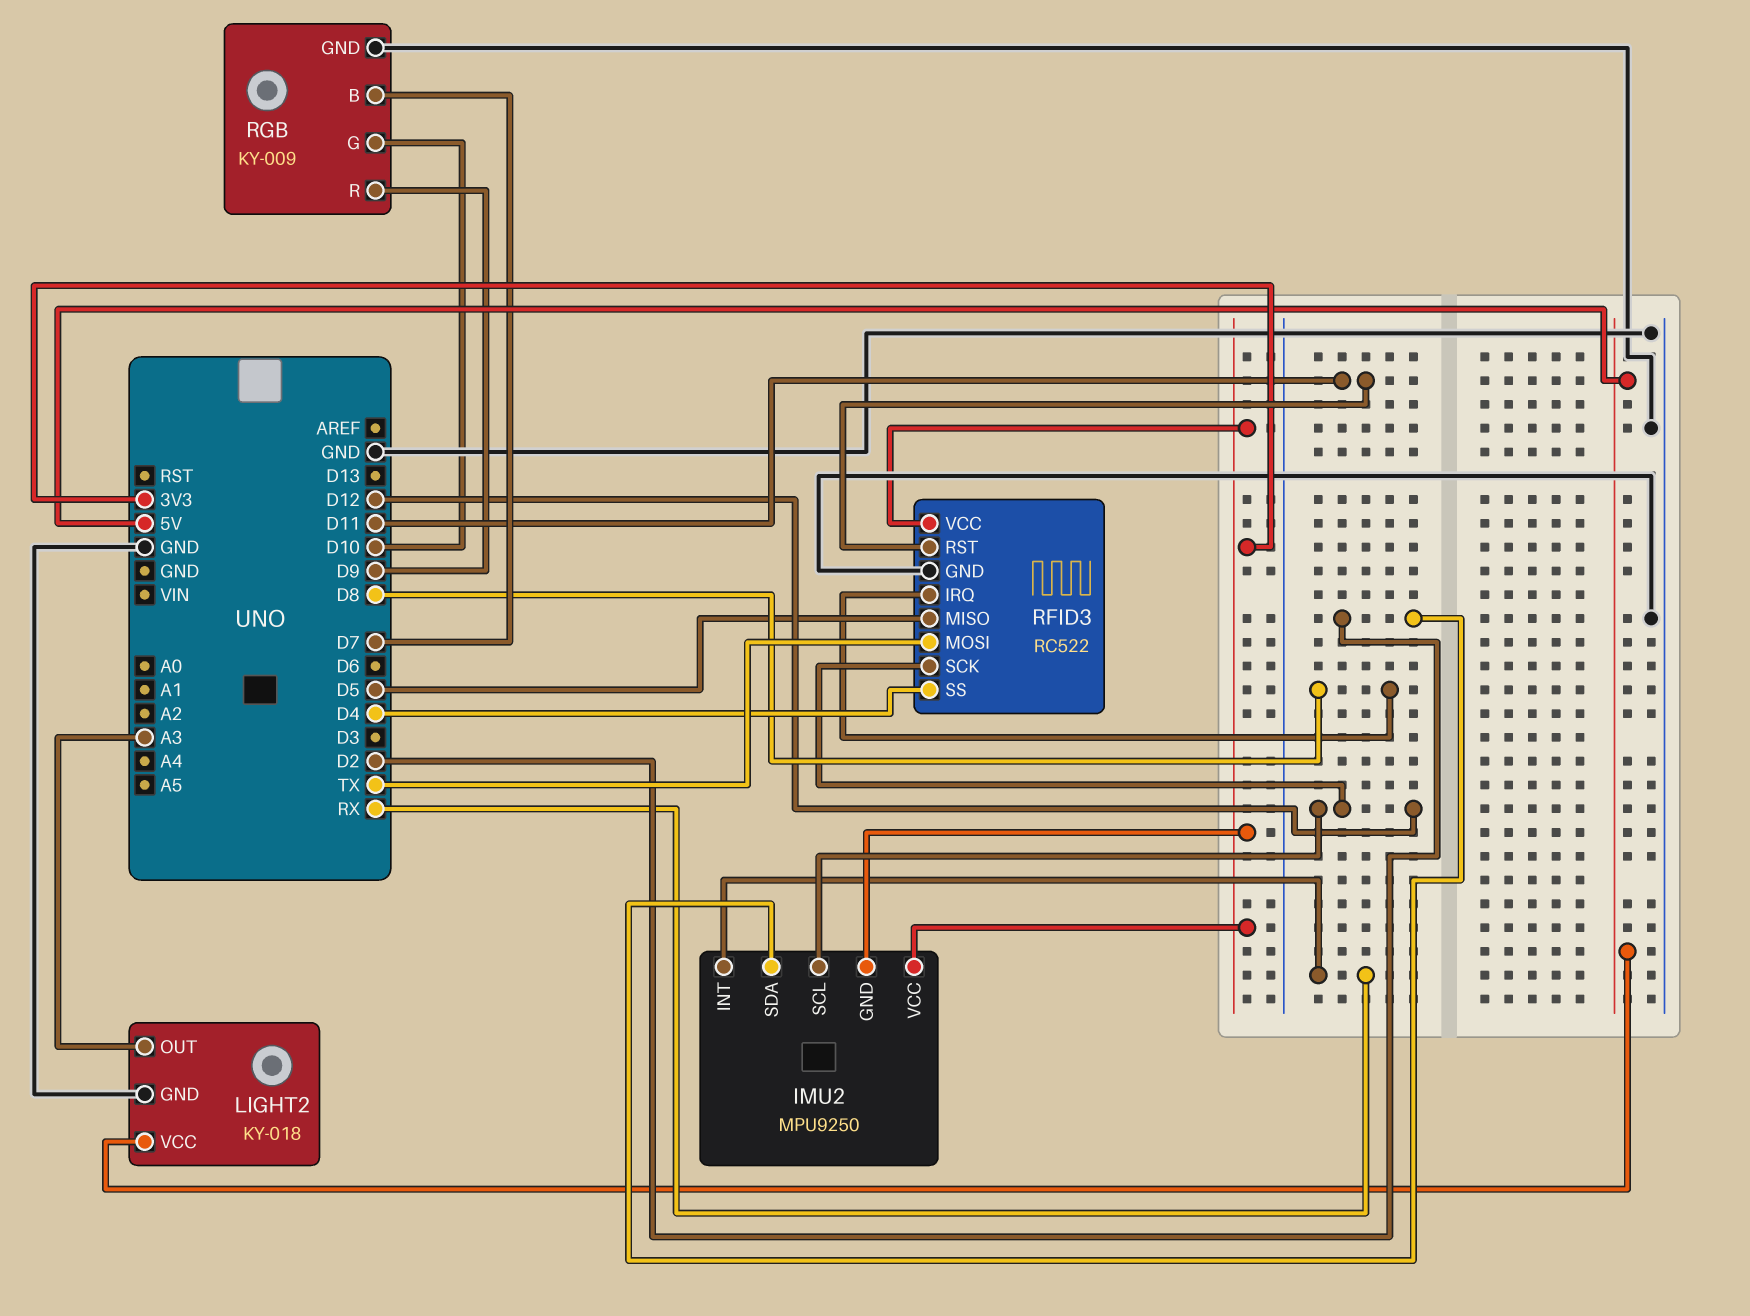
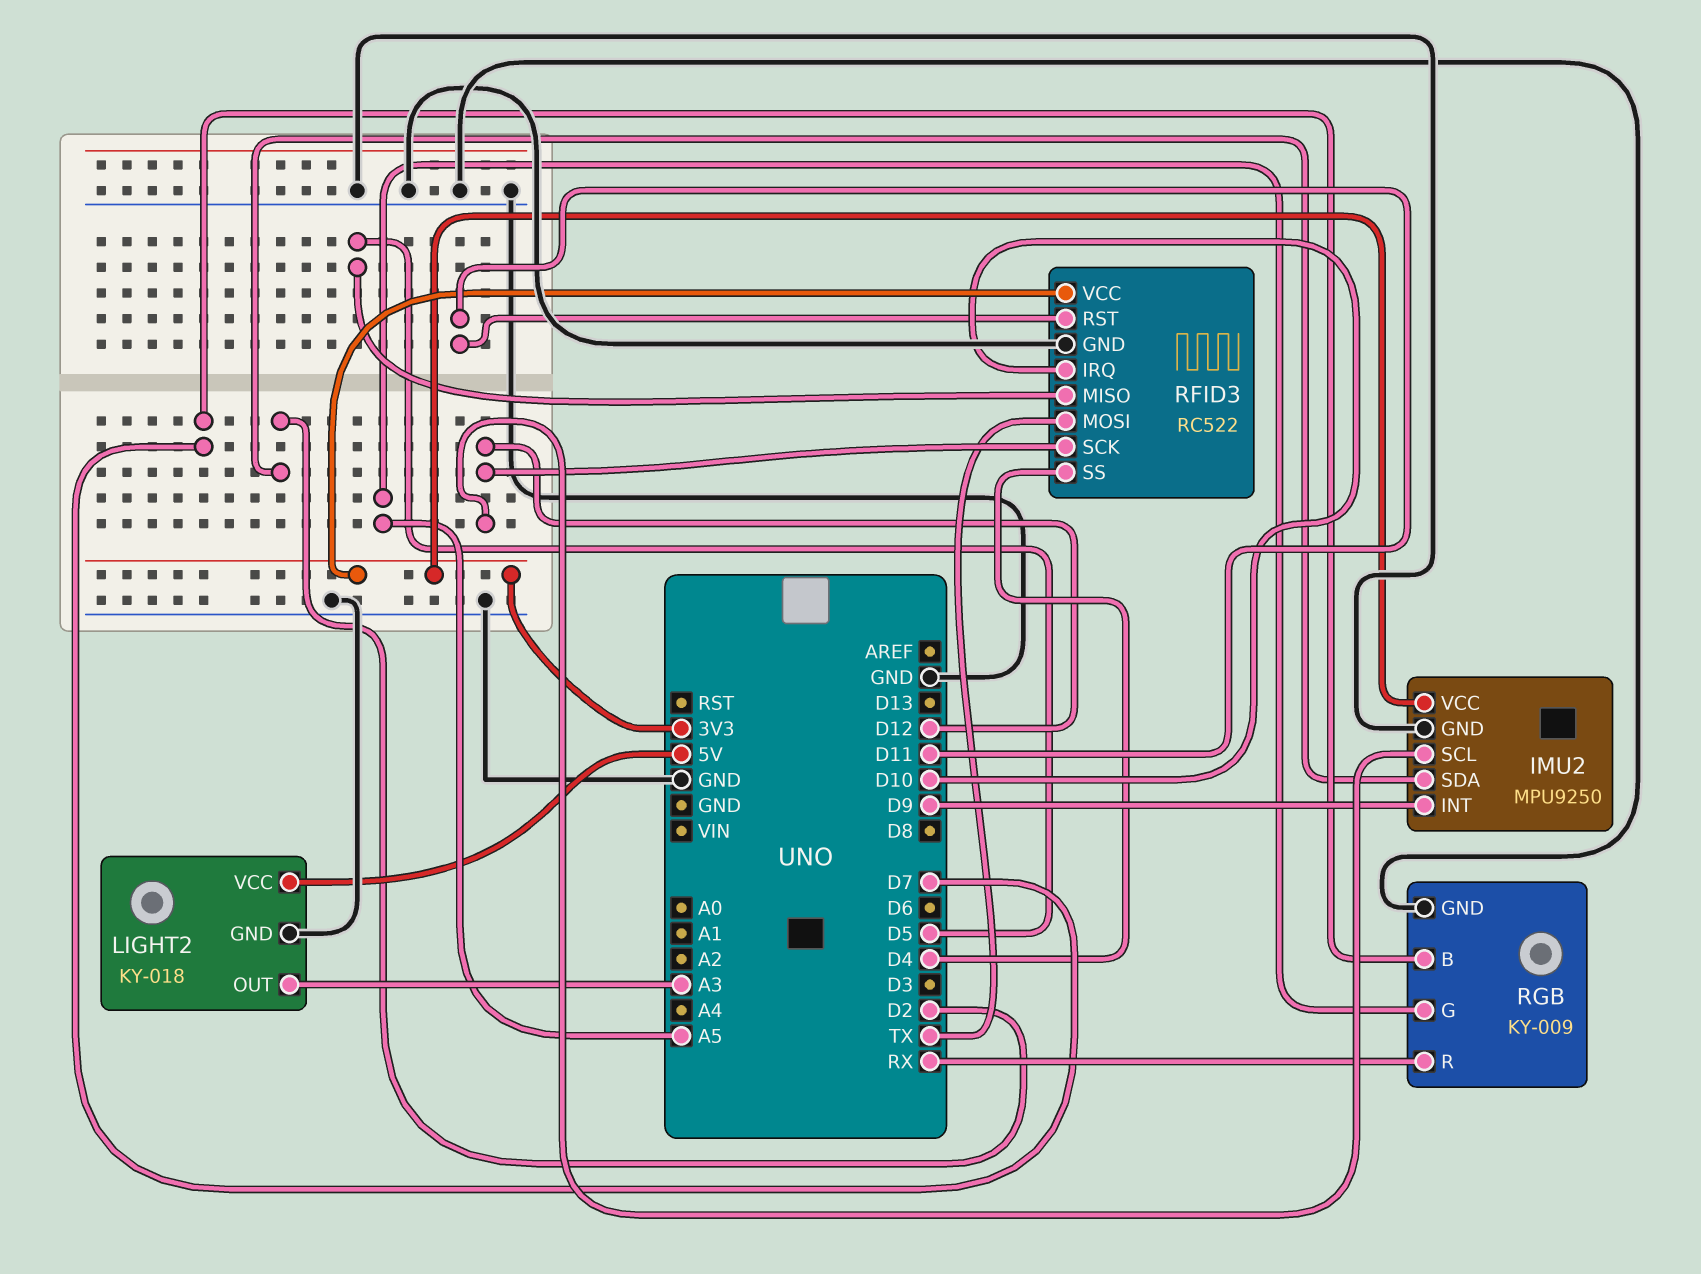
IMU2 pin GND: 3V3 -> GND
IMU2 pin INT: RX -> D9
RFID3 pin IRQ: D8 -> D10
RGB pin G: D10 -> A5
RGB pin R: D9 -> RX

